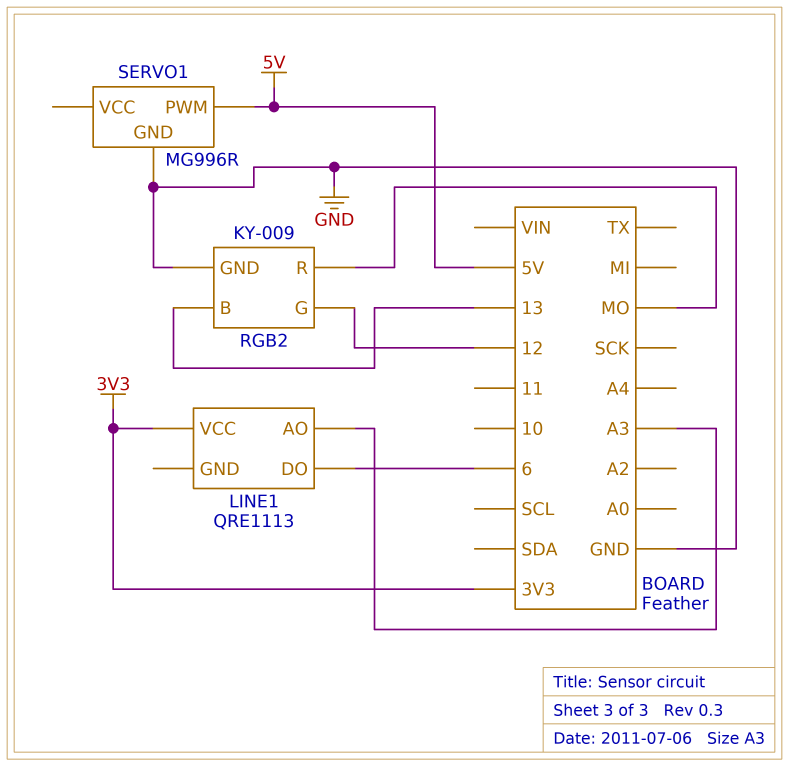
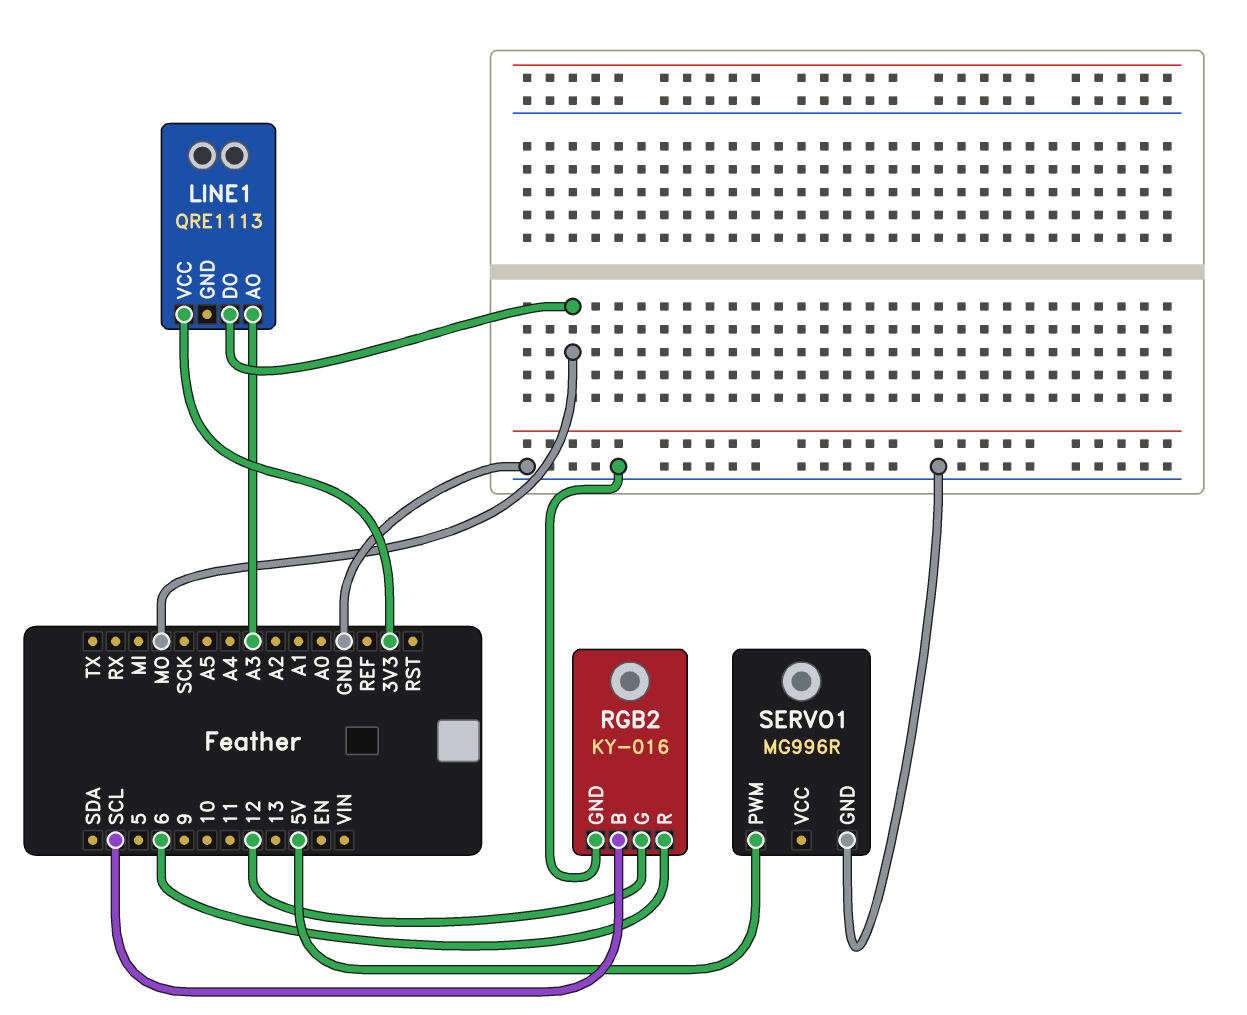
LINE1 pin DO: 6 -> MO
RGB2: KY-009 -> KY-016
RGB2 pin B: 13 -> SCL
RGB2 pin R: MO -> 6

